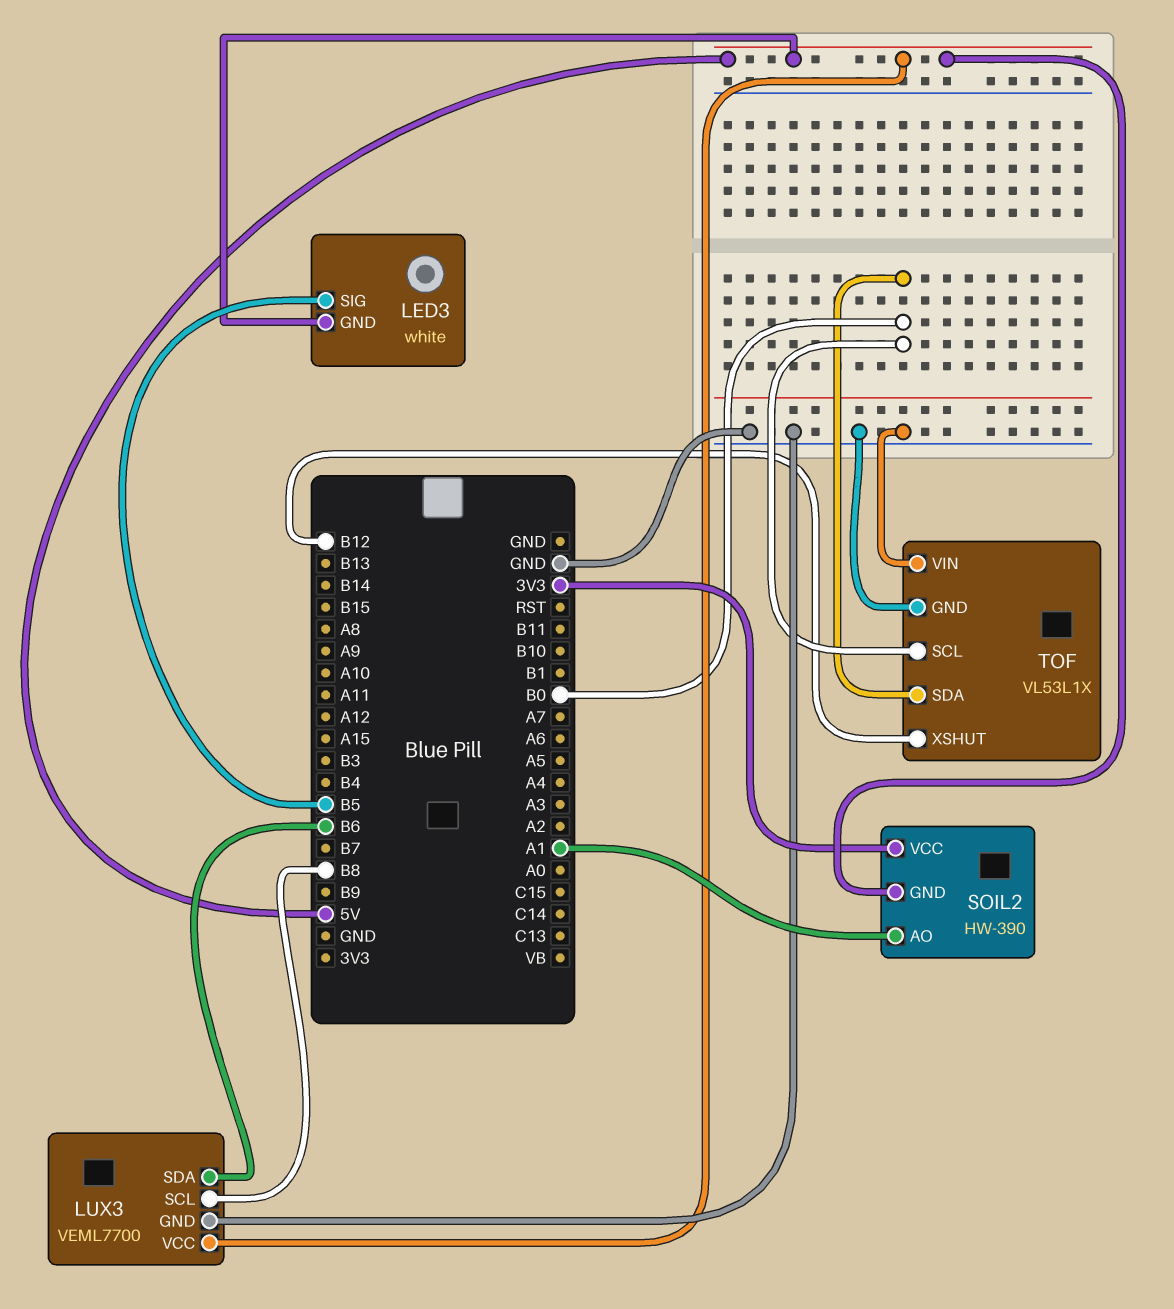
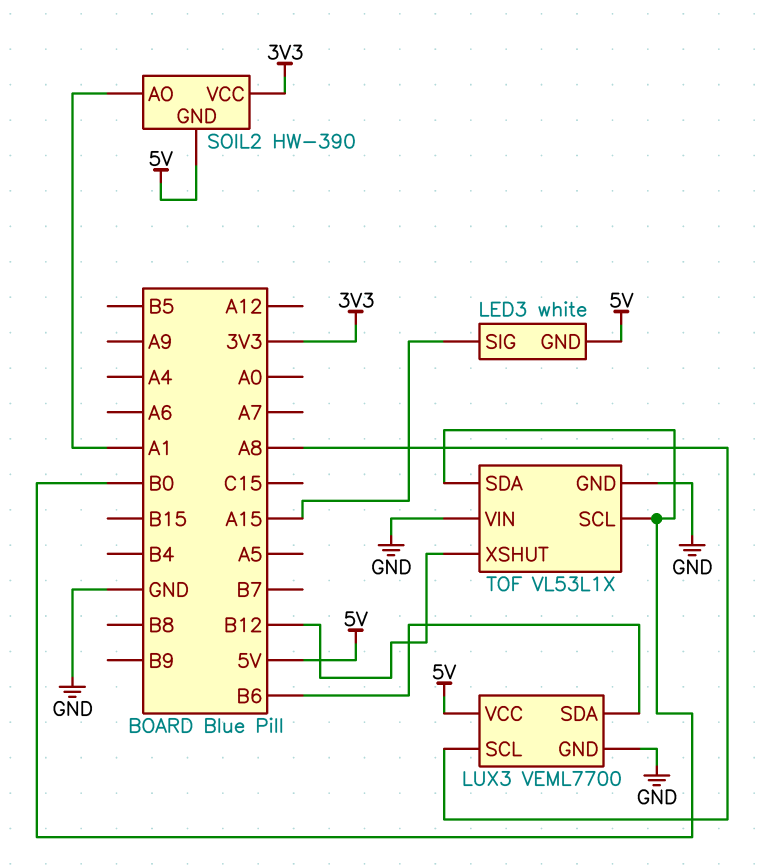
LED3 pin SIG: B5 -> A15
LUX3 pin SCL: B8 -> A8

